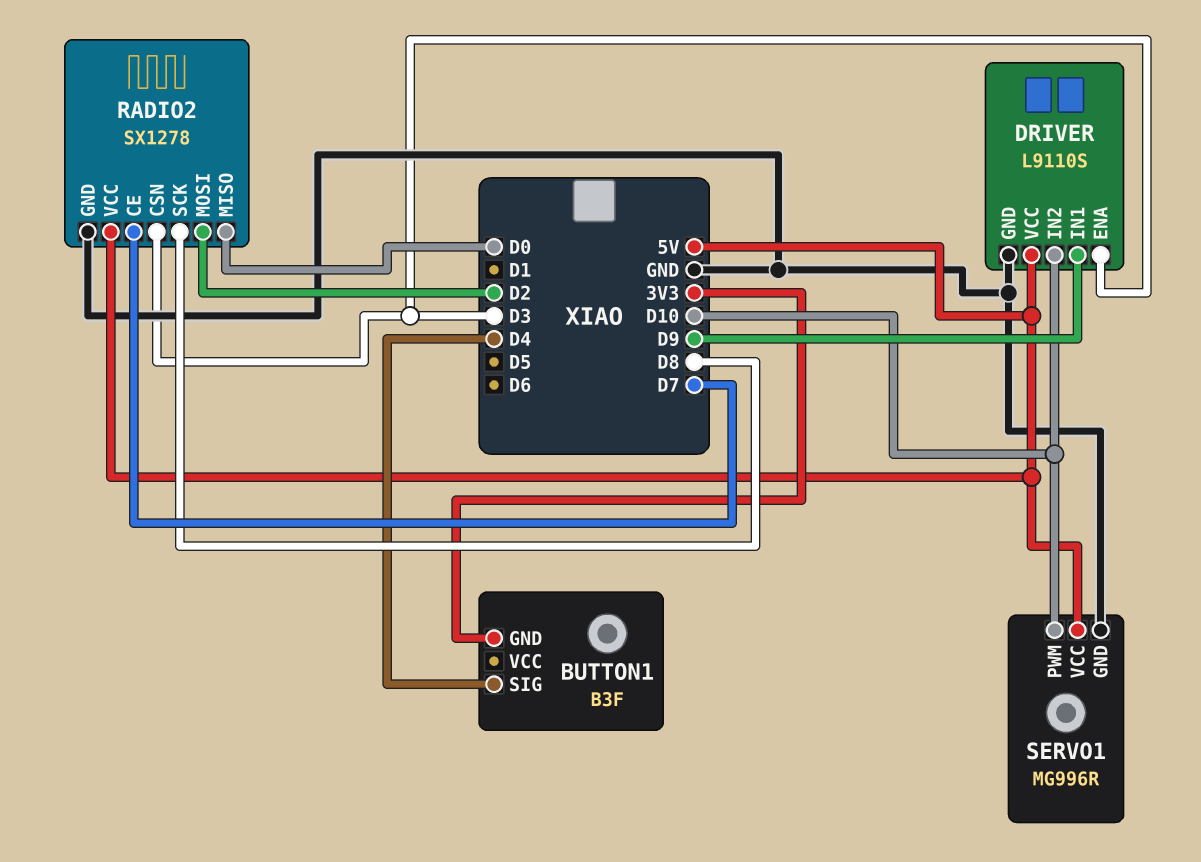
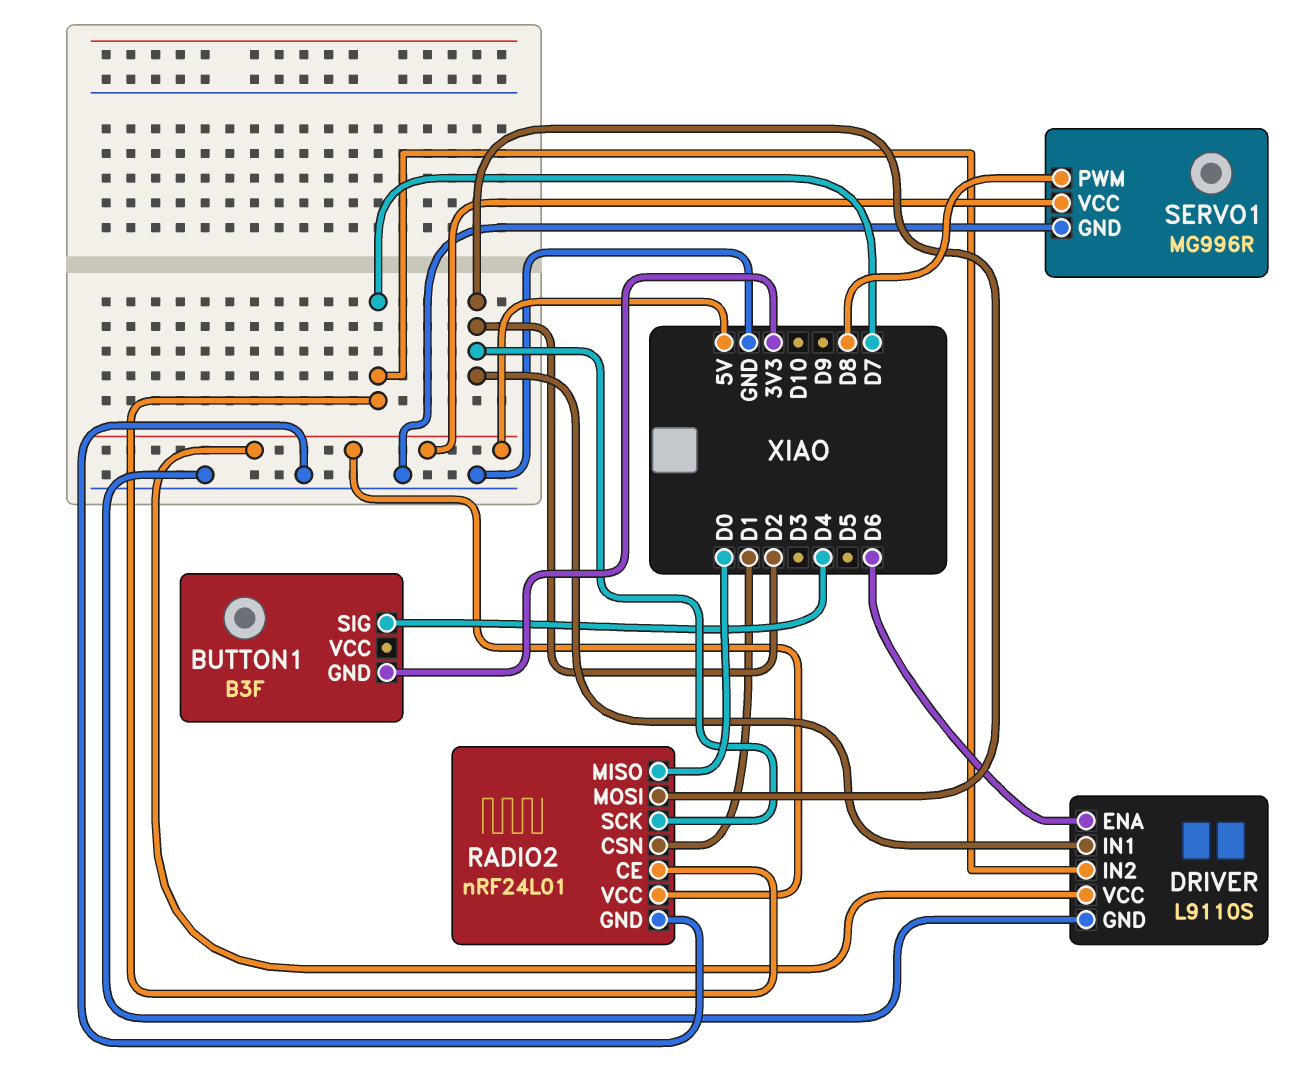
DRIVER pin ENA: D3 -> D6
DRIVER pin IN1: D9 -> D2
DRIVER pin IN2: D10 -> D7
RADIO2: SX1278 -> nRF24L01
RADIO2 pin CSN: D3 -> D1
RADIO2 pin SCK: D8 -> D2
SERVO1 pin PWM: D10 -> D8

